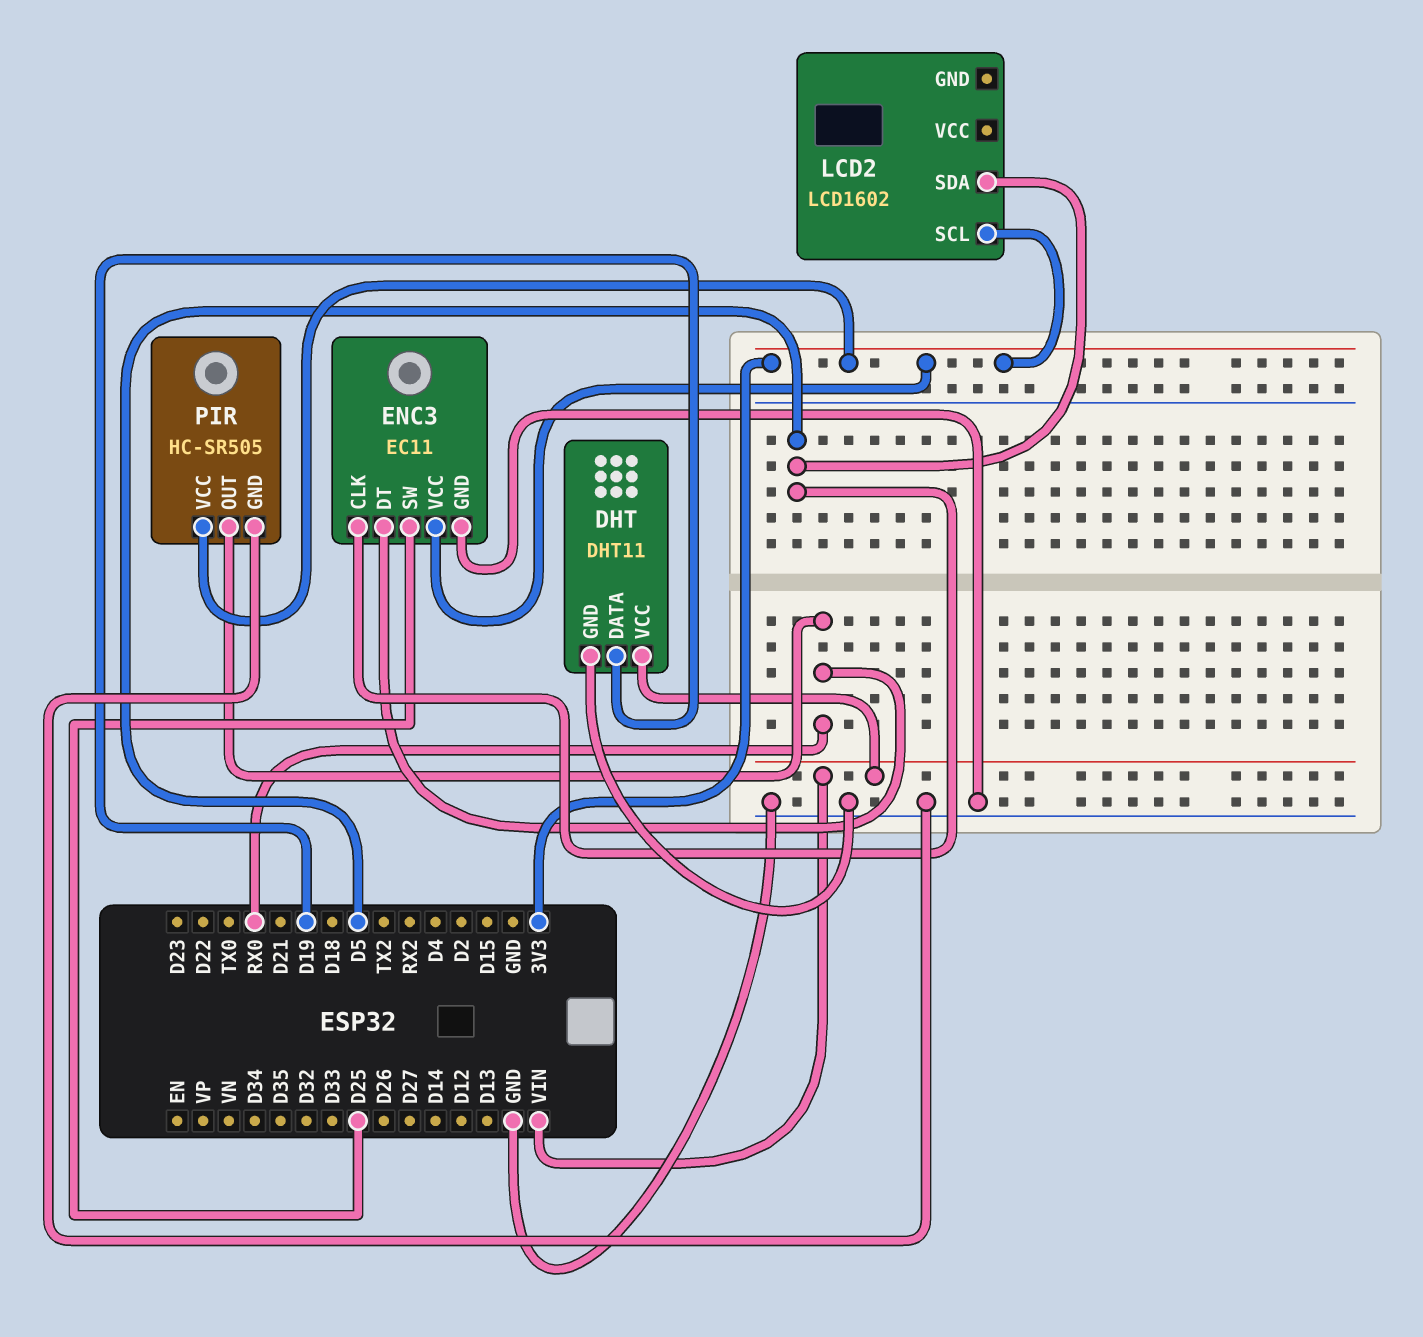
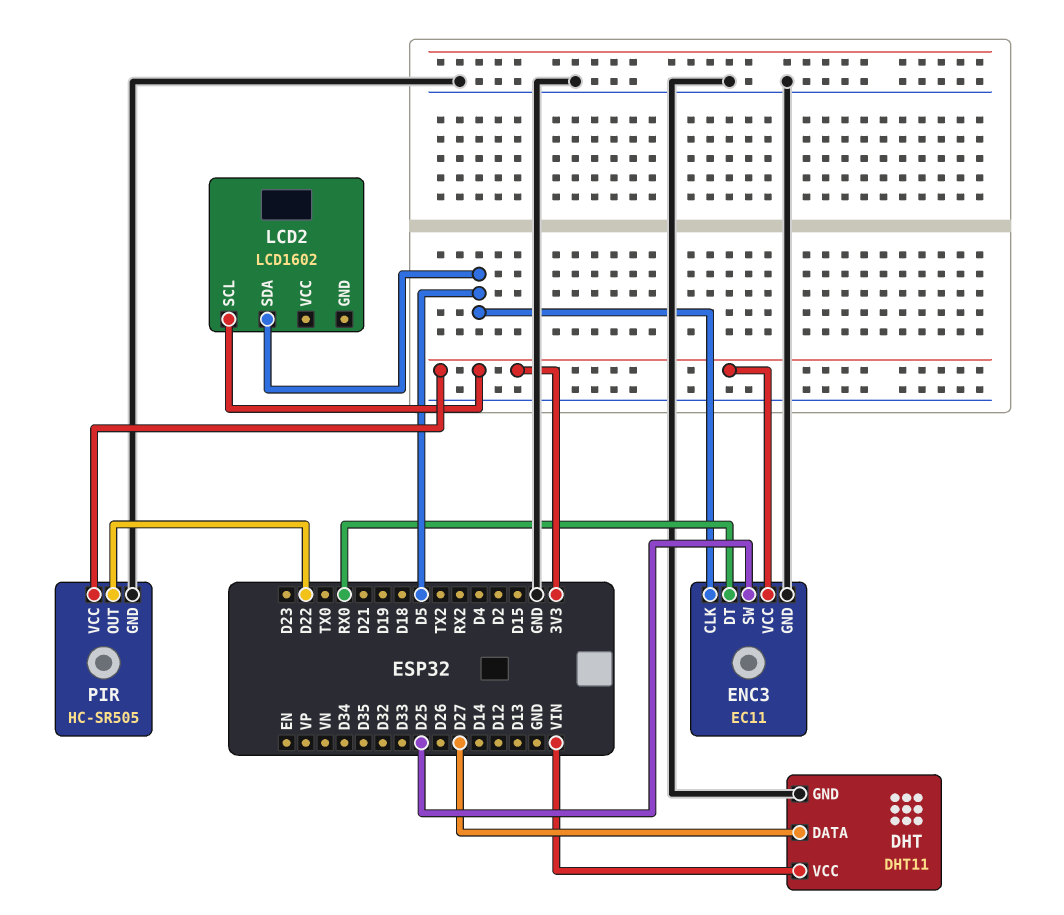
DHT pin DATA: D19 -> D27
PIR pin OUT: RX0 -> D22

